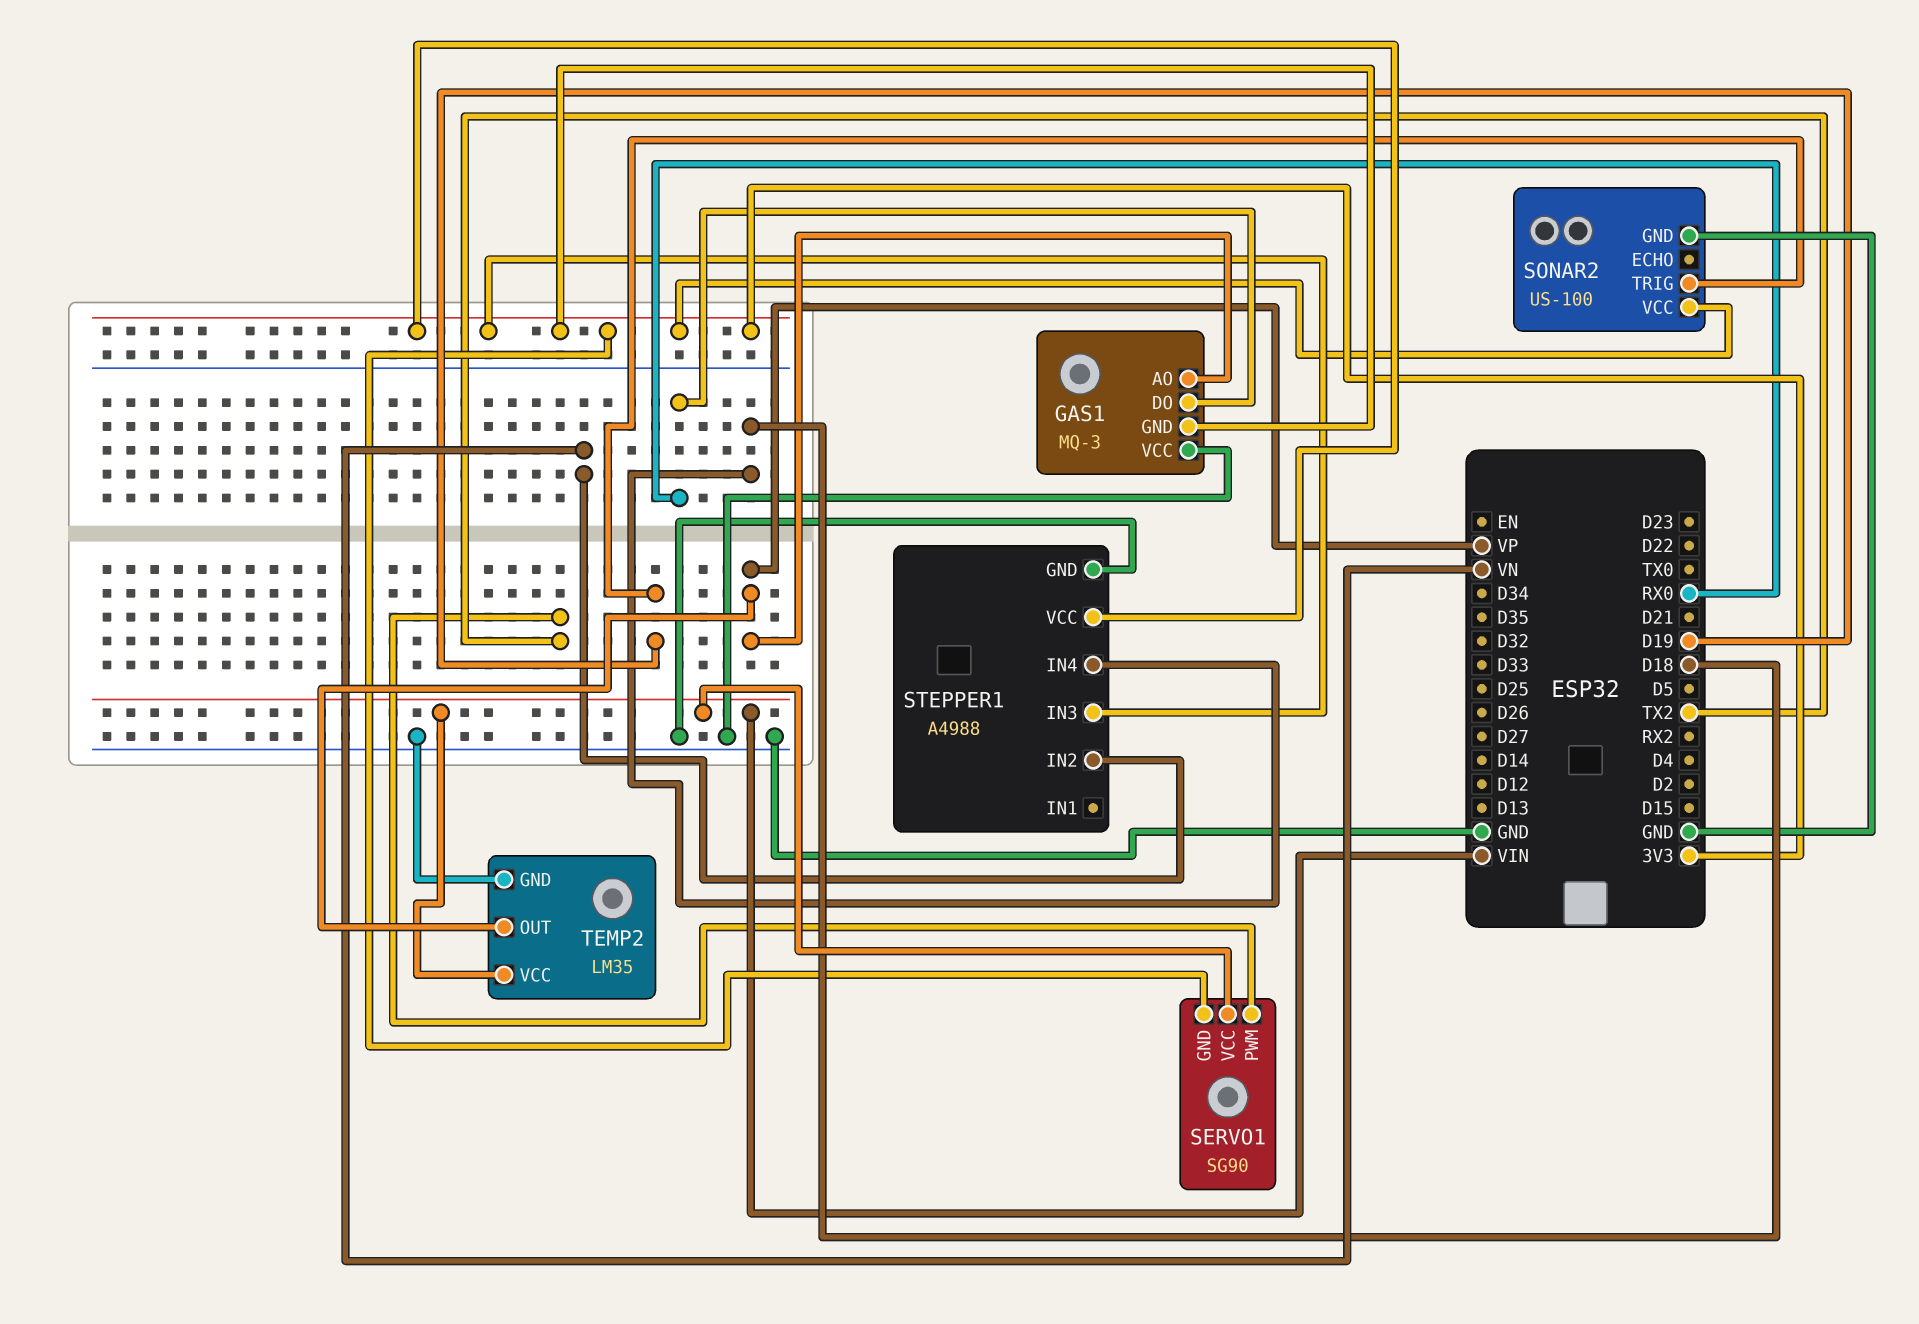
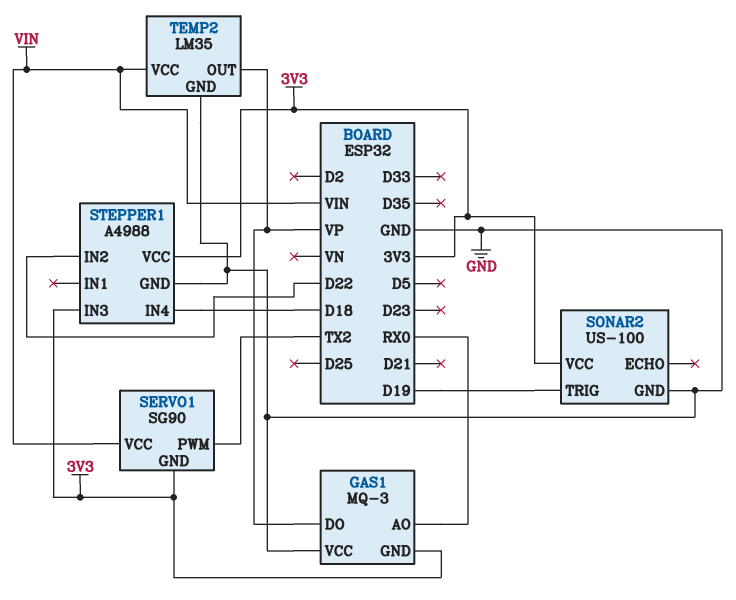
GAS1 pin AO: VP -> RX0
GAS1 pin DO: RX0 -> VP
STEPPER1 pin IN2: VN -> D22

